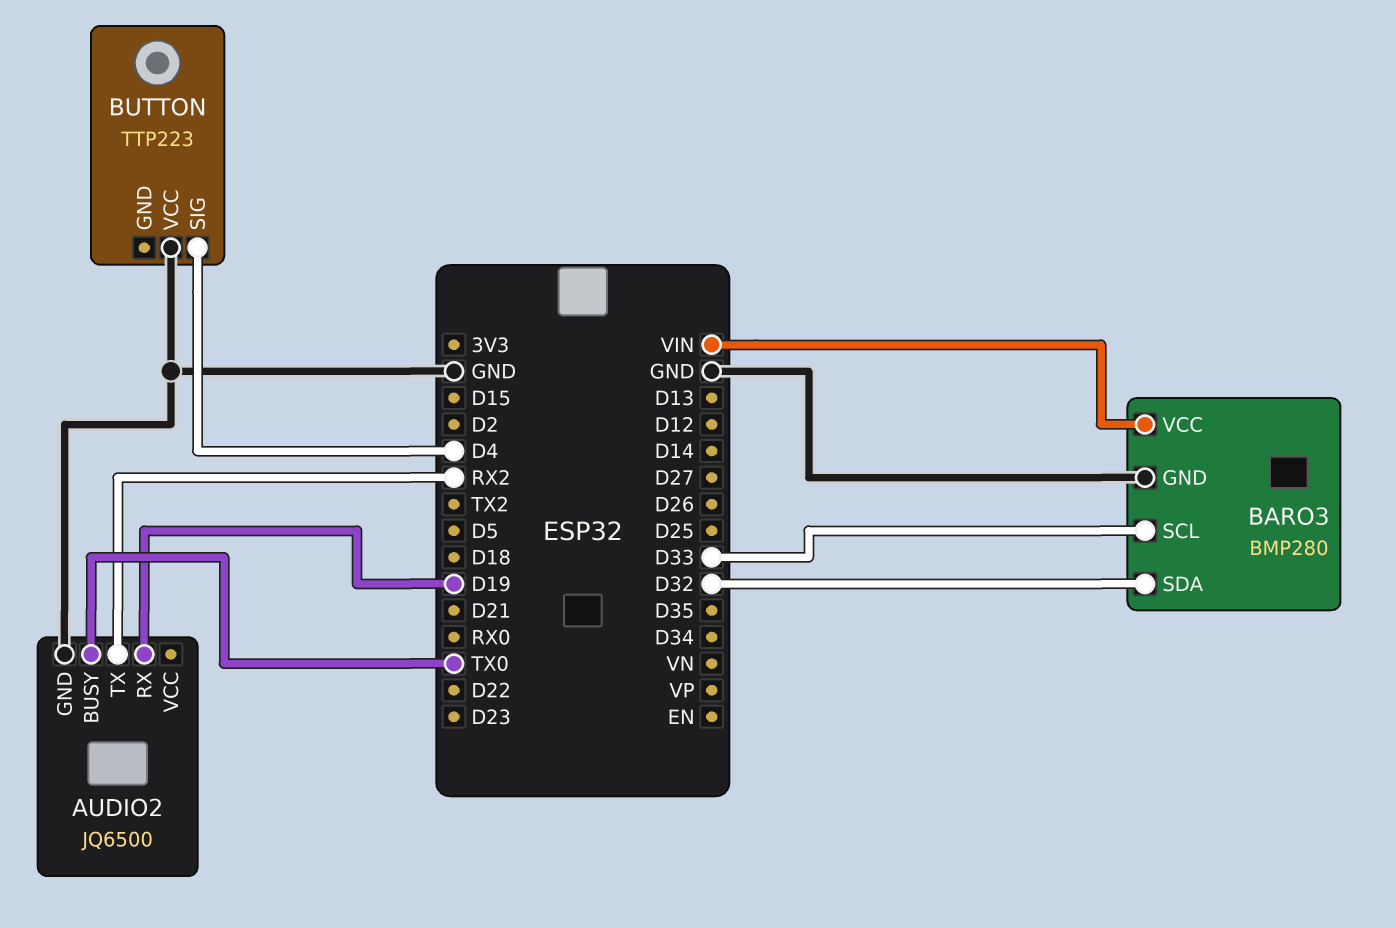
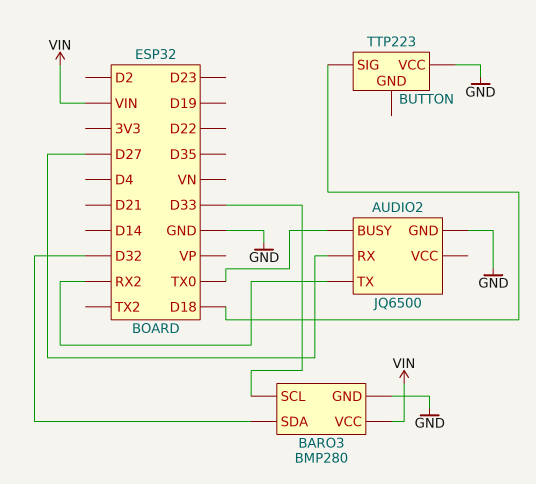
AUDIO2 pin RX: D19 -> D27
BUTTON pin SIG: D4 -> D18

